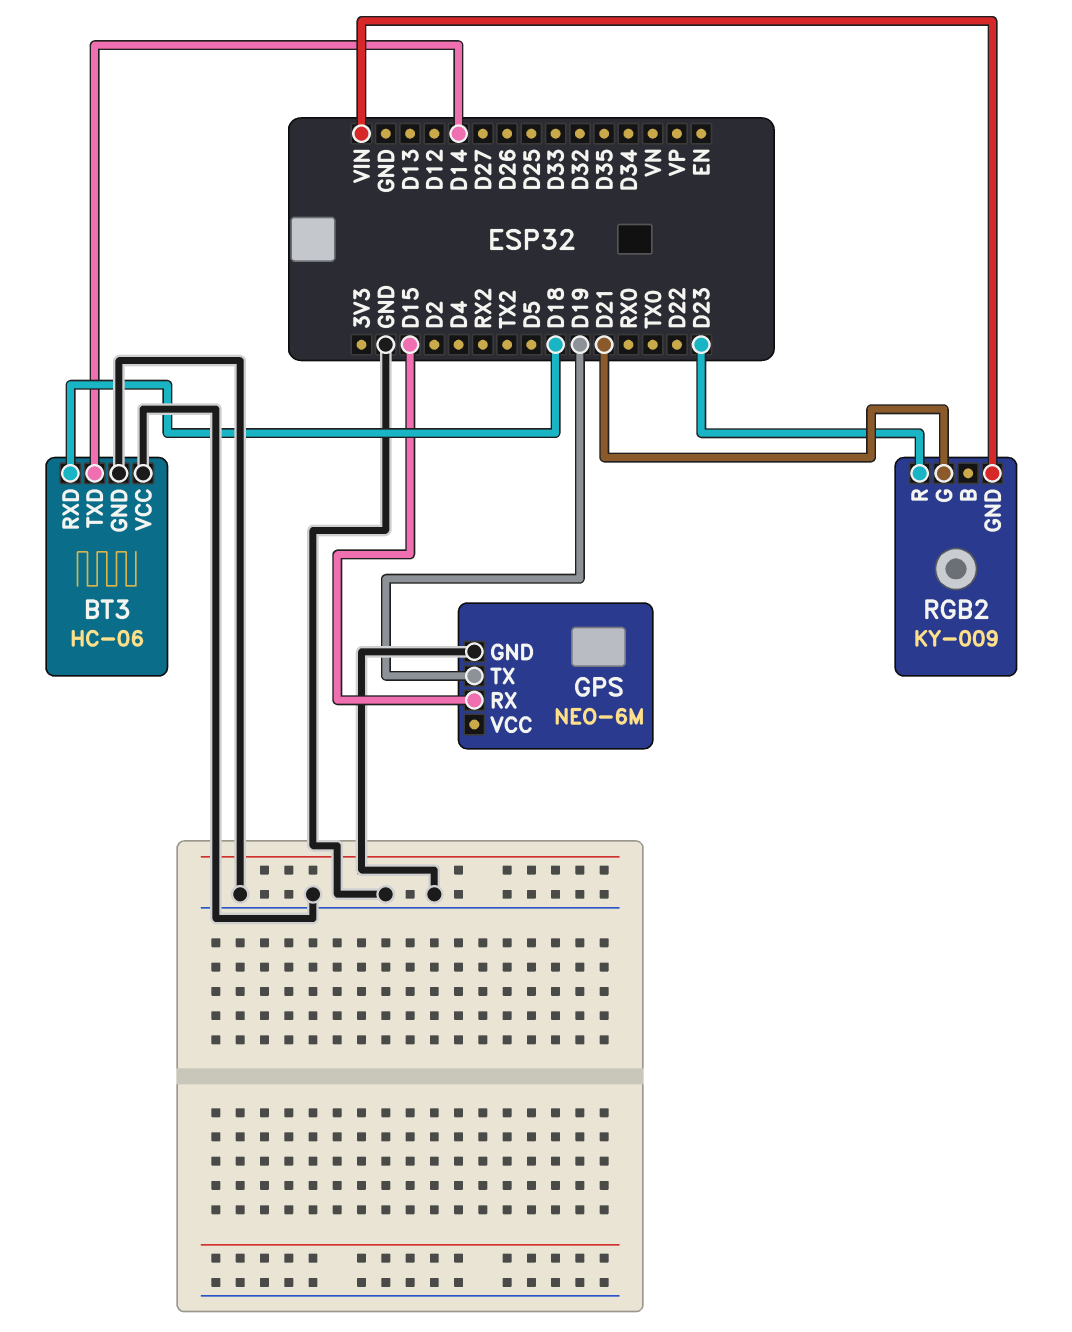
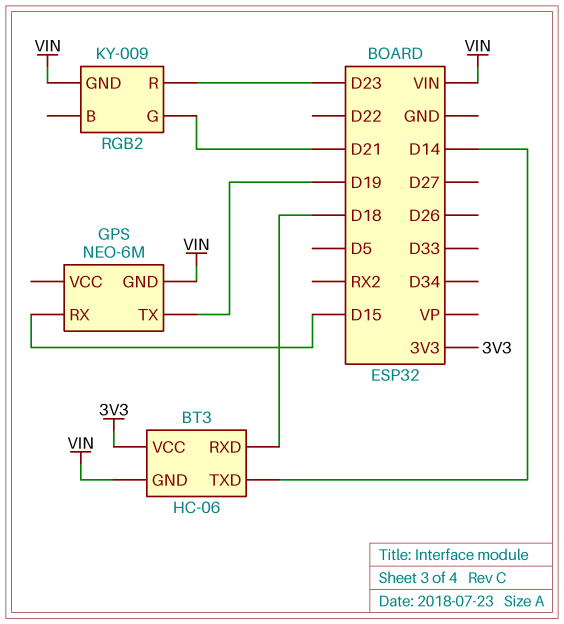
BT3 pin GND: GND -> VIN
BT3 pin VCC: GND -> 3V3
GPS pin GND: GND -> VIN

